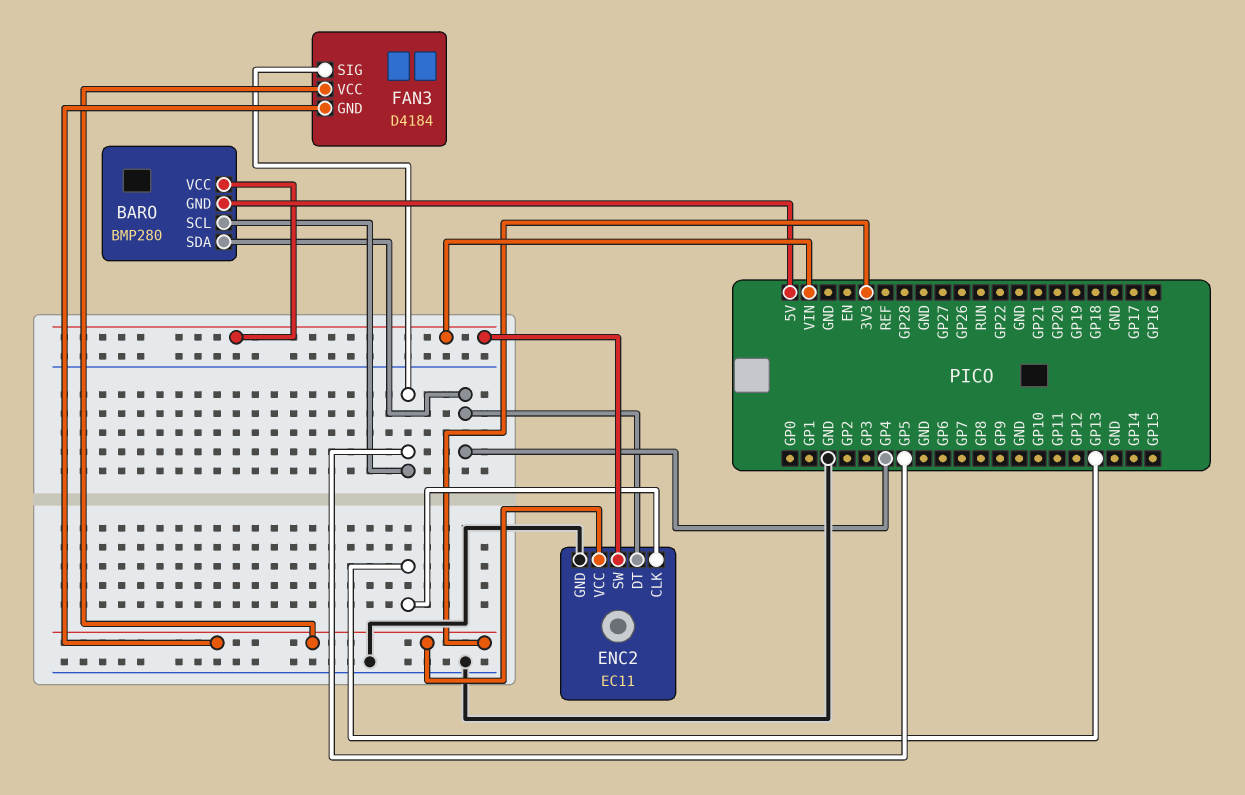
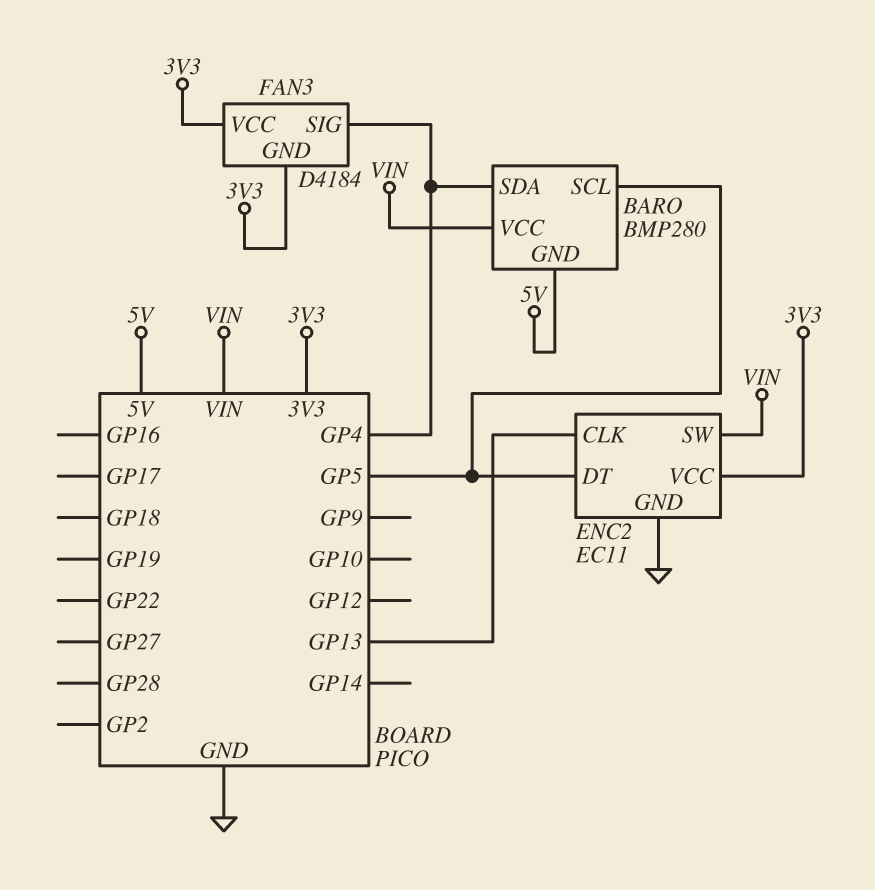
ENC2 pin DT: GP4 -> GP5
FAN3 pin SIG: GP5 -> GP4

